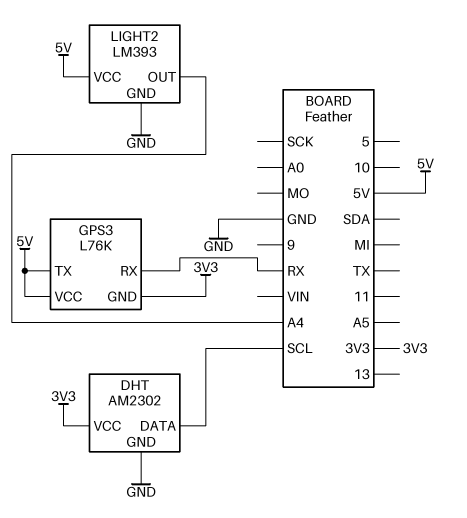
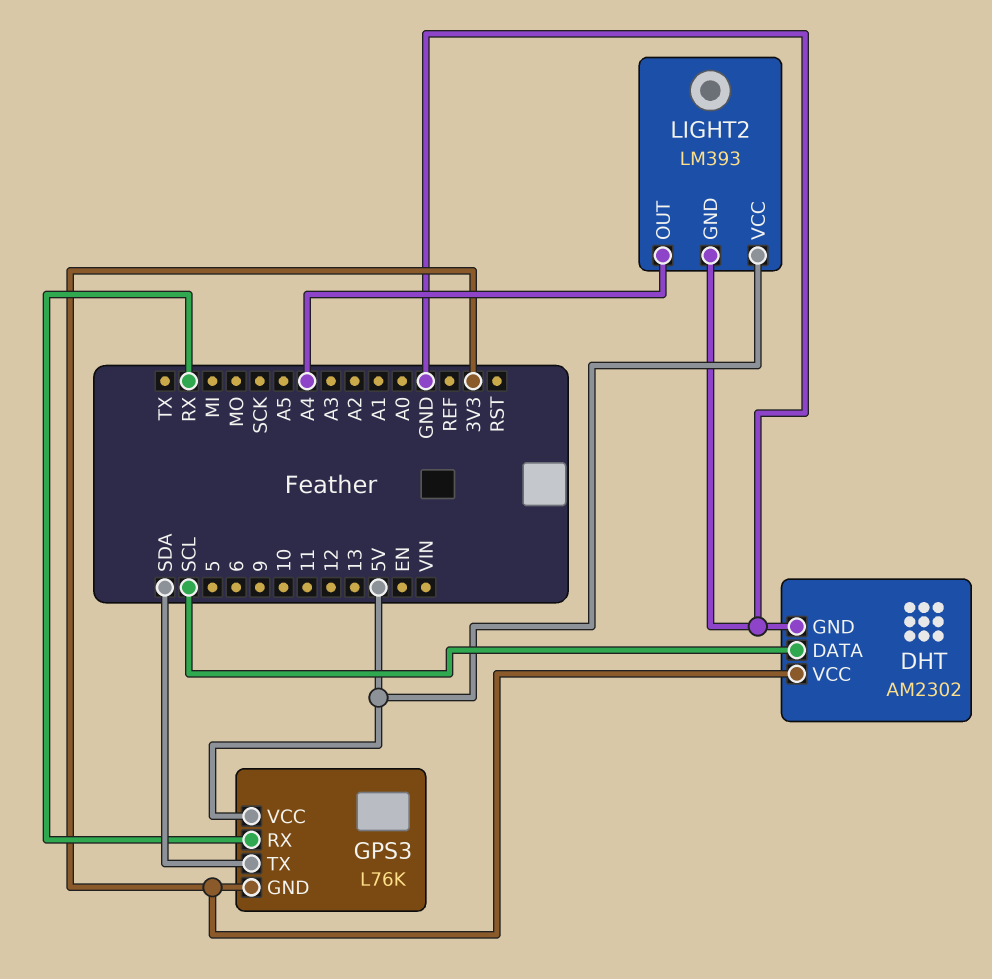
GPS3 pin TX: 5V -> SDA

